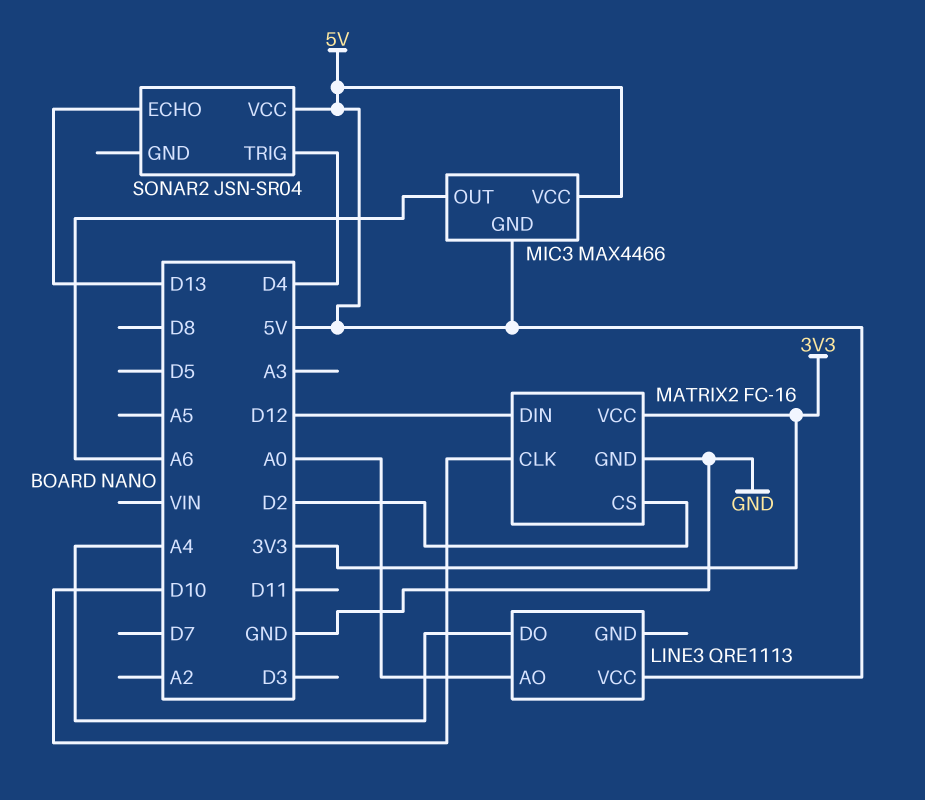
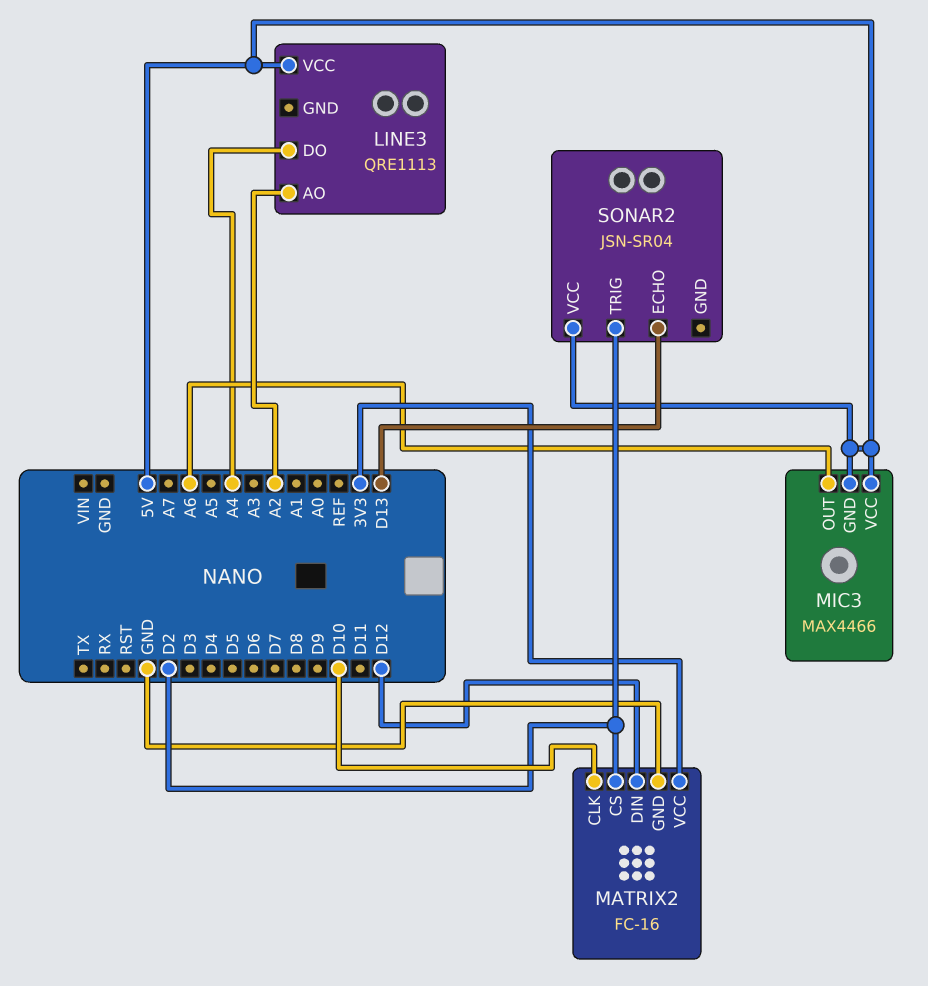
LINE3 pin AO: A0 -> A2
SONAR2 pin TRIG: D4 -> D2

